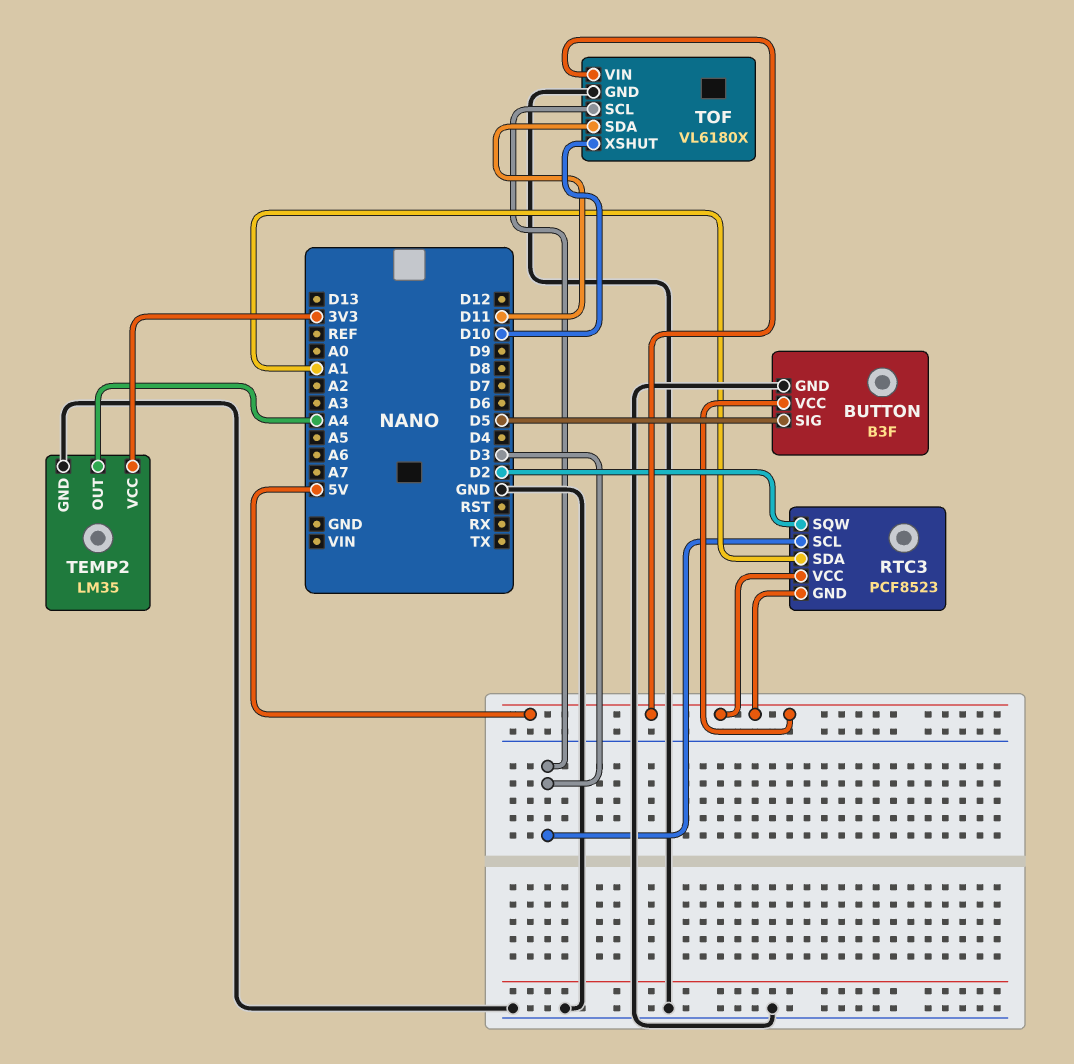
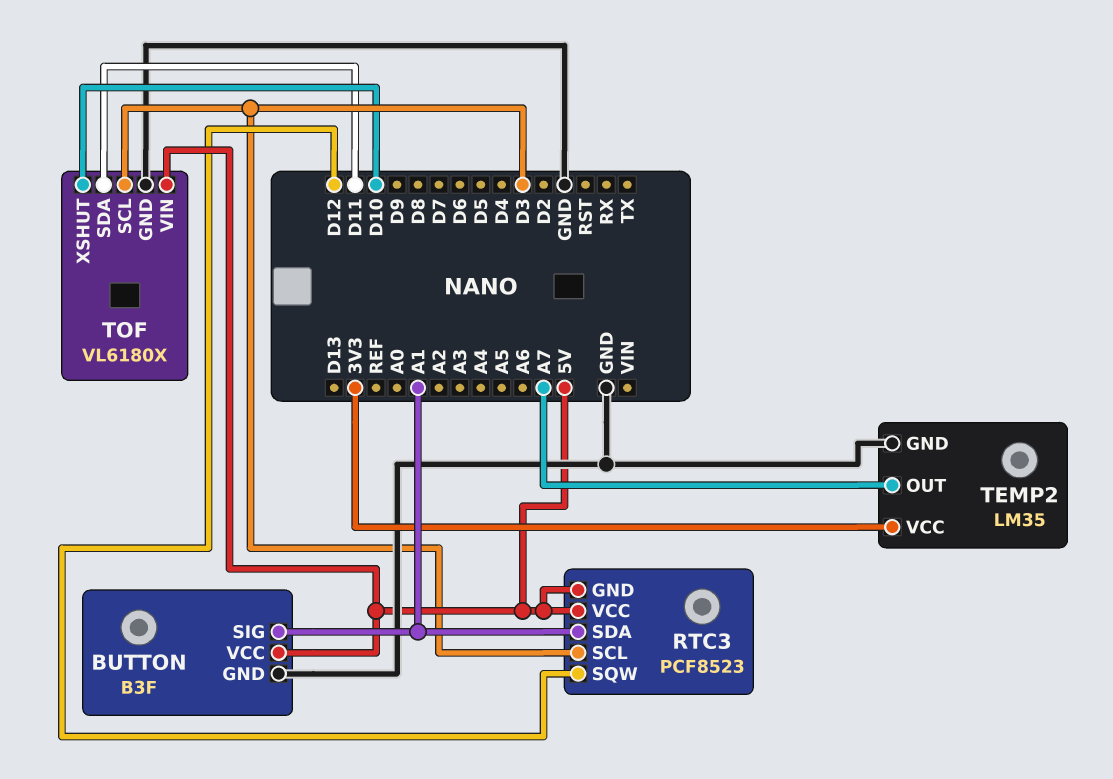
BUTTON pin SIG: D5 -> A1
RTC3 pin SQW: D2 -> D12
TEMP2 pin OUT: A4 -> A7

